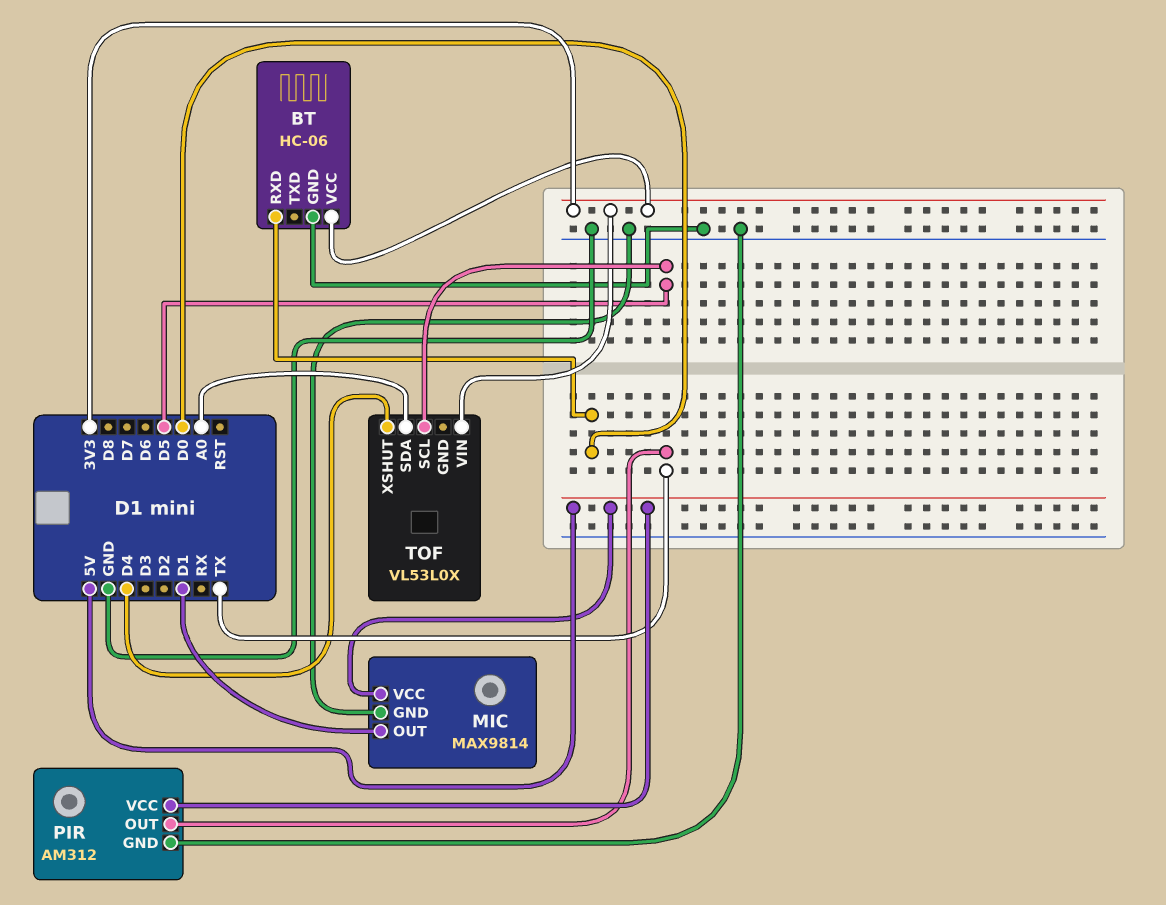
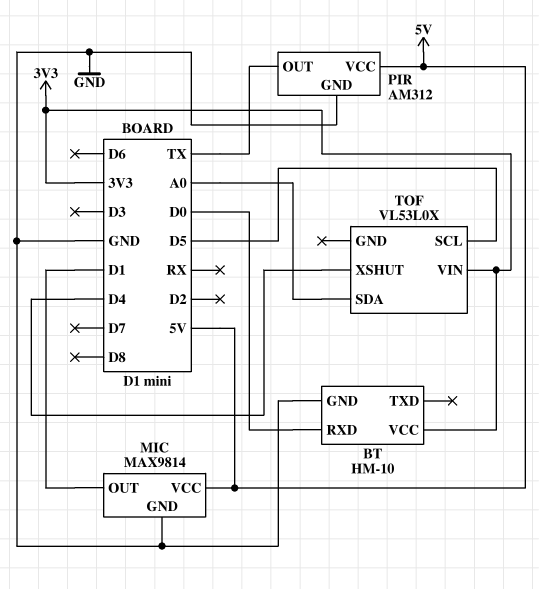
BT: HC-06 -> HM-10

